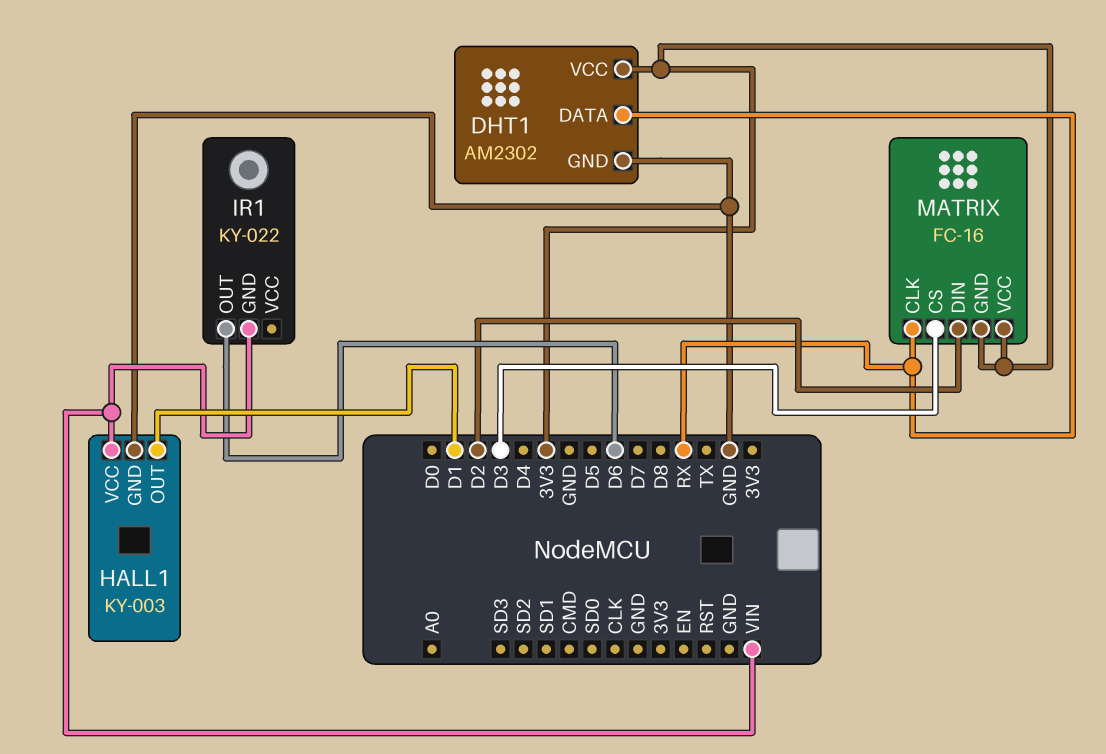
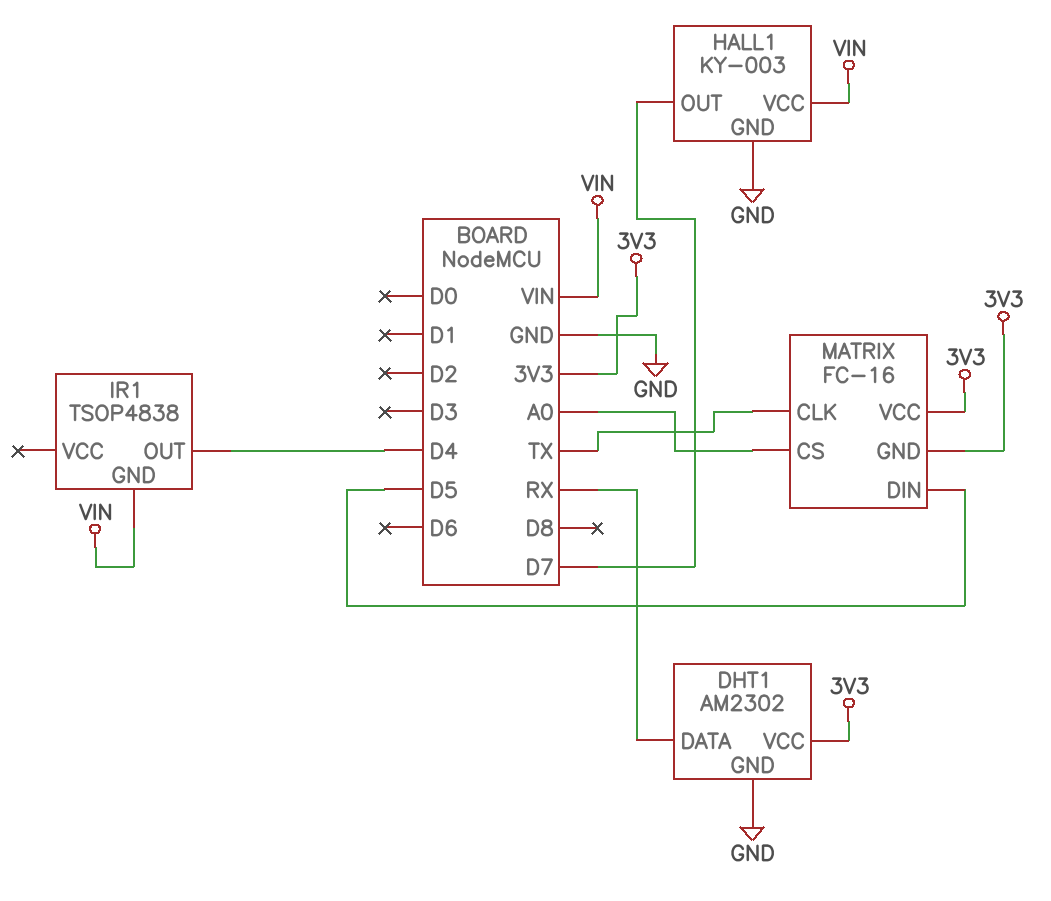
HALL1 pin OUT: D1 -> D7
IR1: KY-022 -> TSOP4838
IR1 pin OUT: D6 -> D4
MATRIX pin CLK: RX -> TX
MATRIX pin CS: D3 -> A0
MATRIX pin DIN: D2 -> D5

